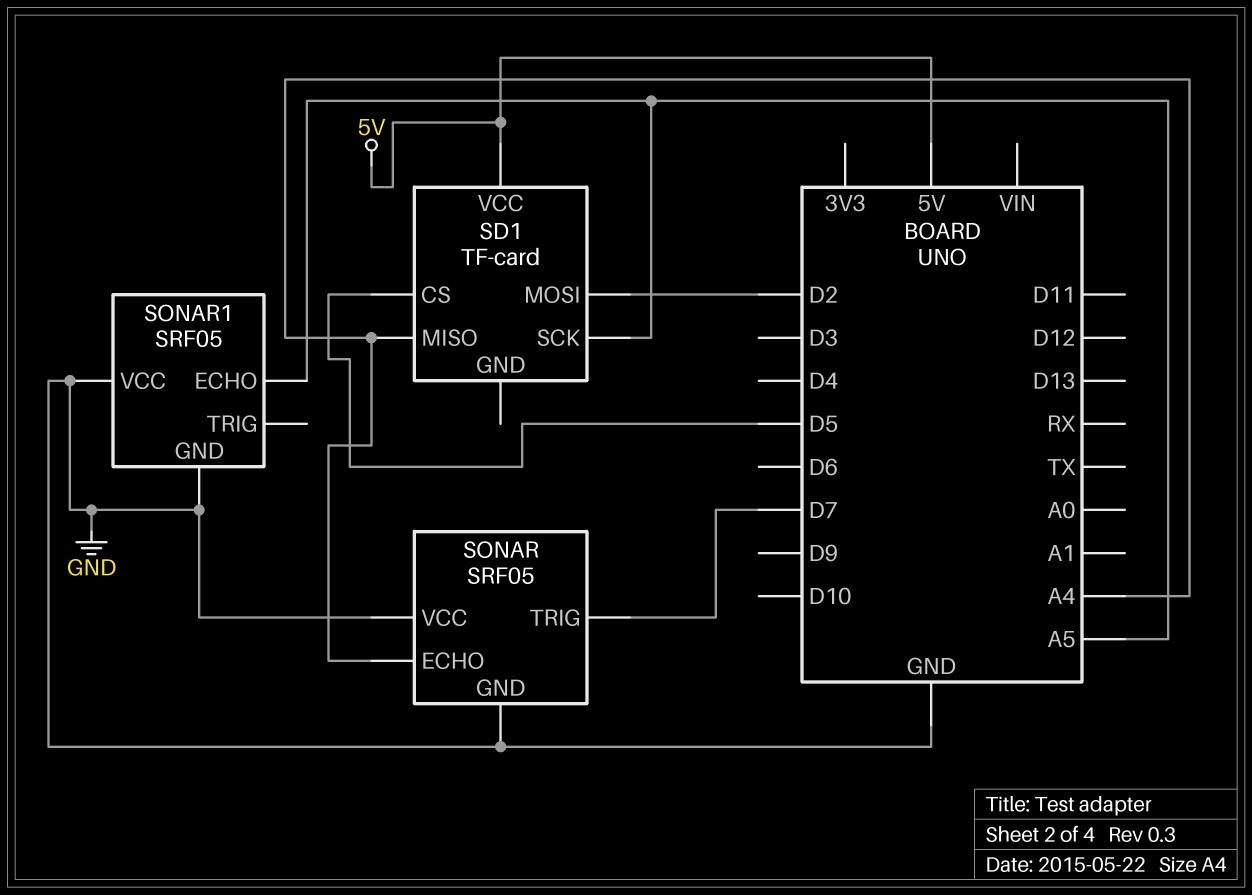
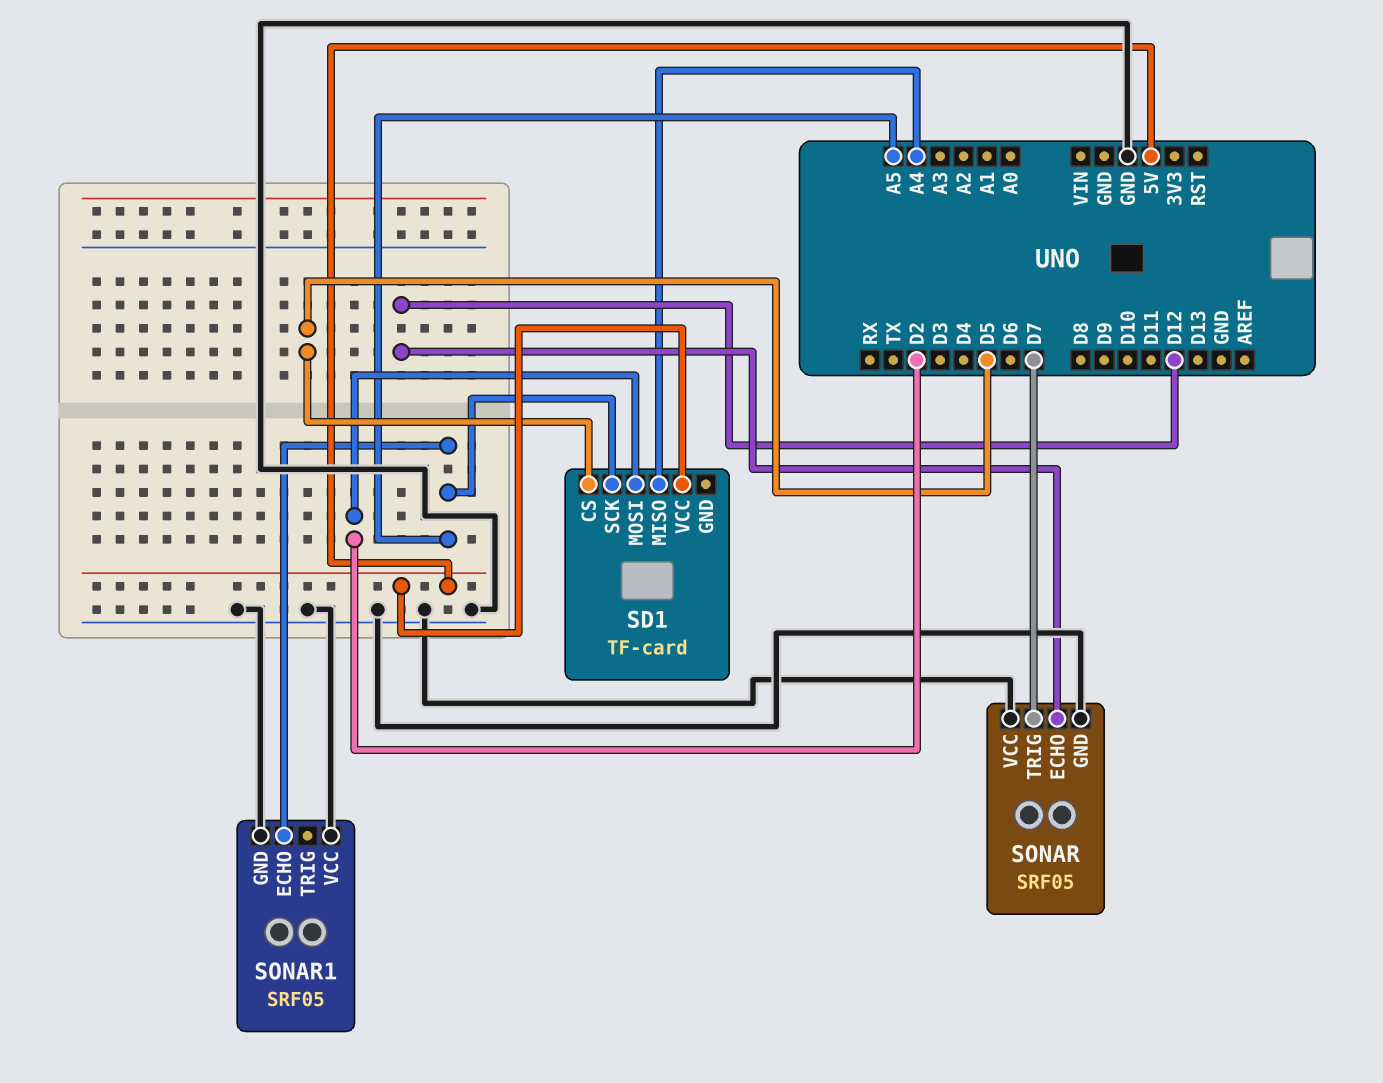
SONAR pin ECHO: A4 -> D12

